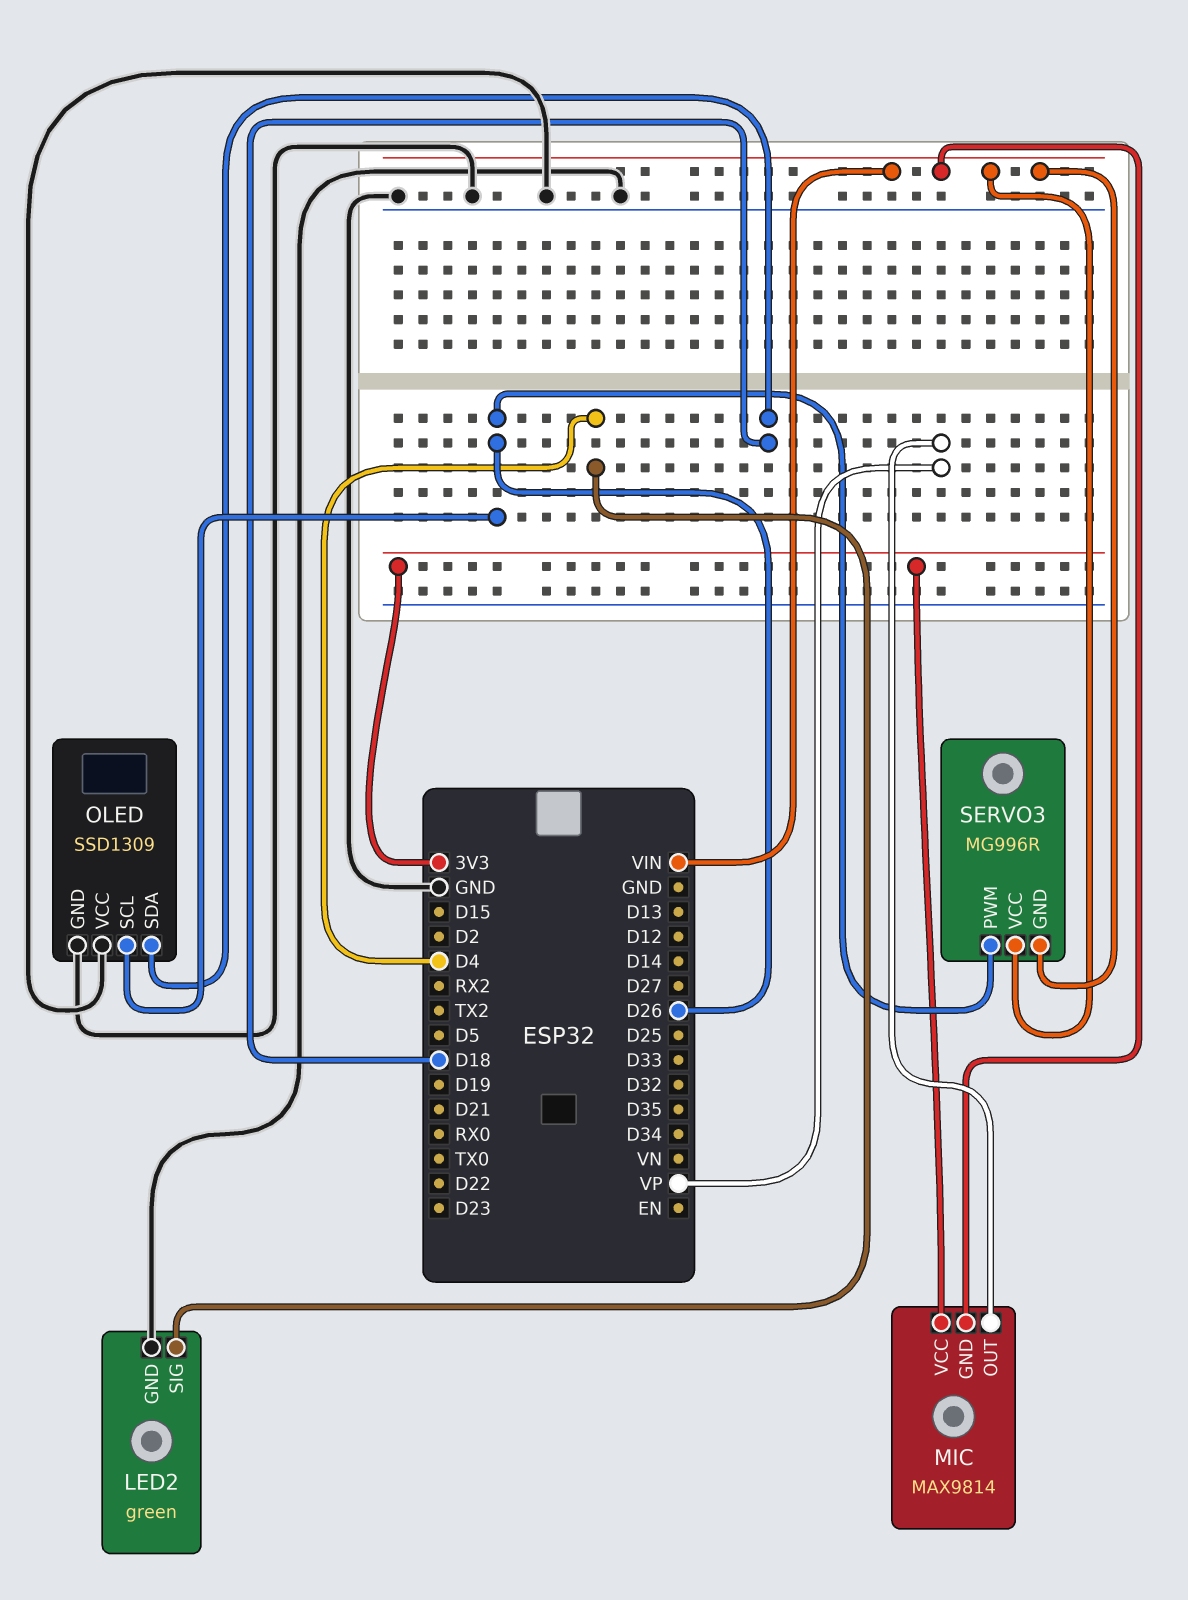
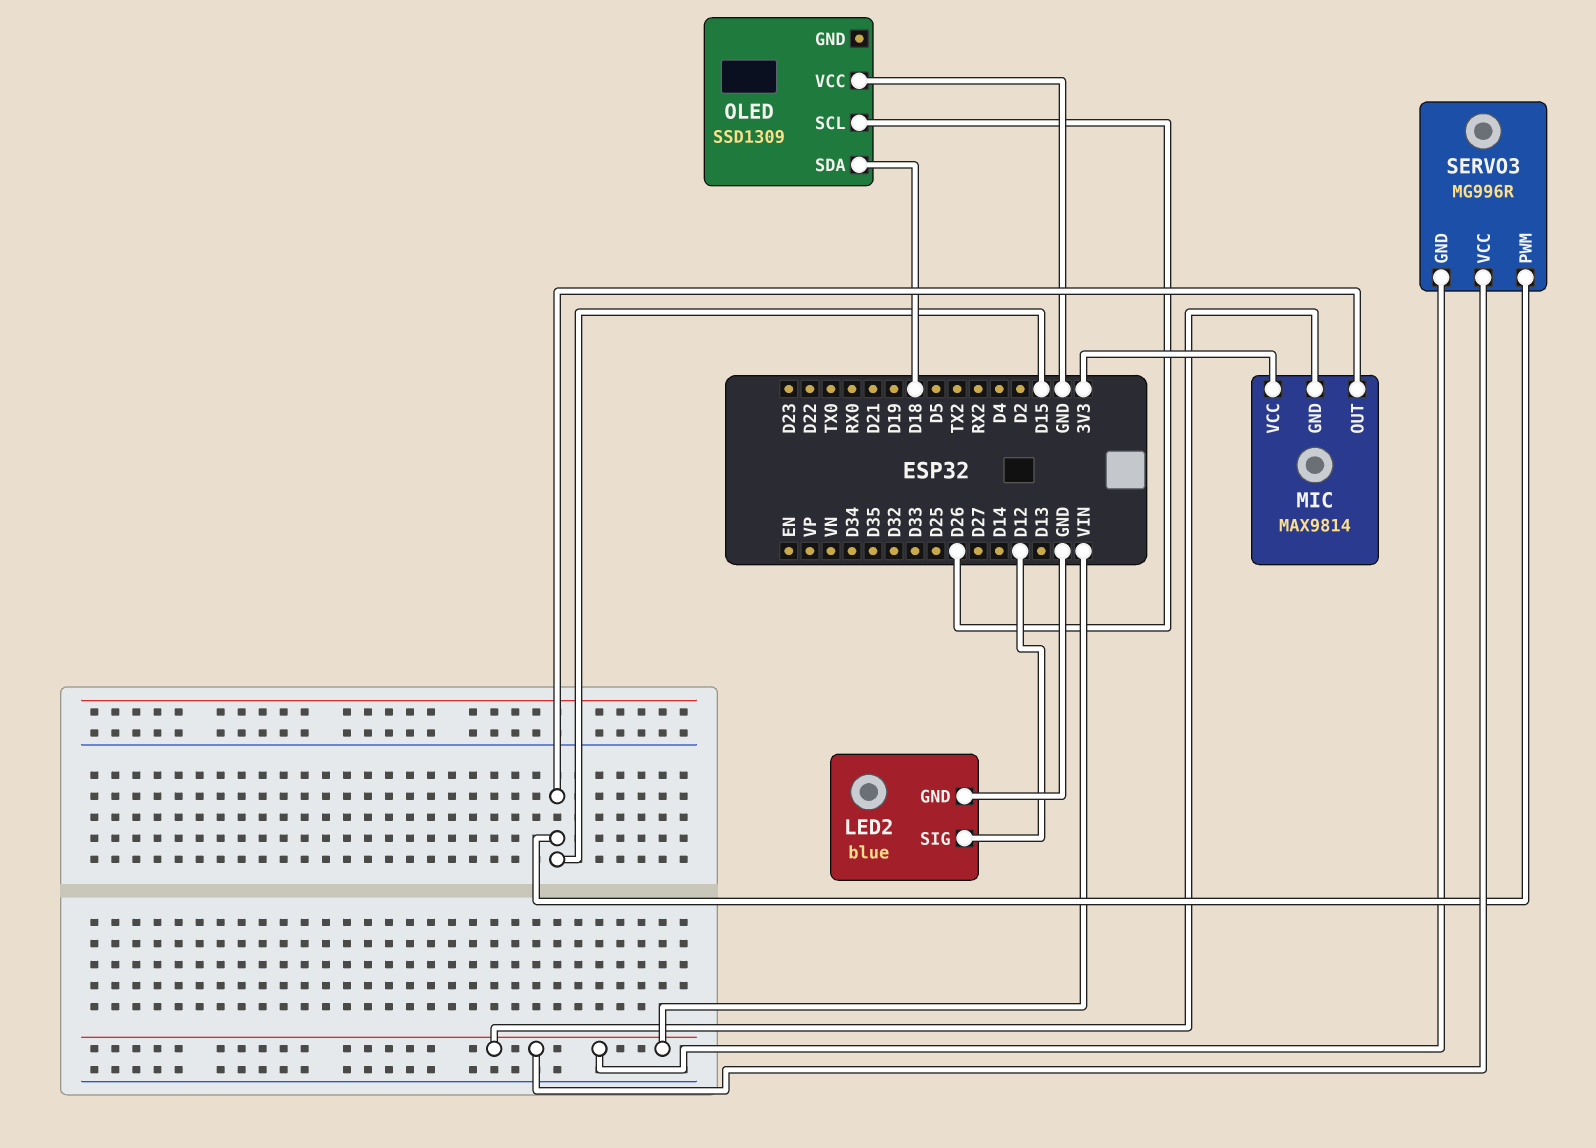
LED2: green -> blue
LED2 pin SIG: D4 -> D12
MIC pin OUT: VP -> D15
OLED pin GND: GND -> none
SERVO3 pin PWM: D26 -> D15

